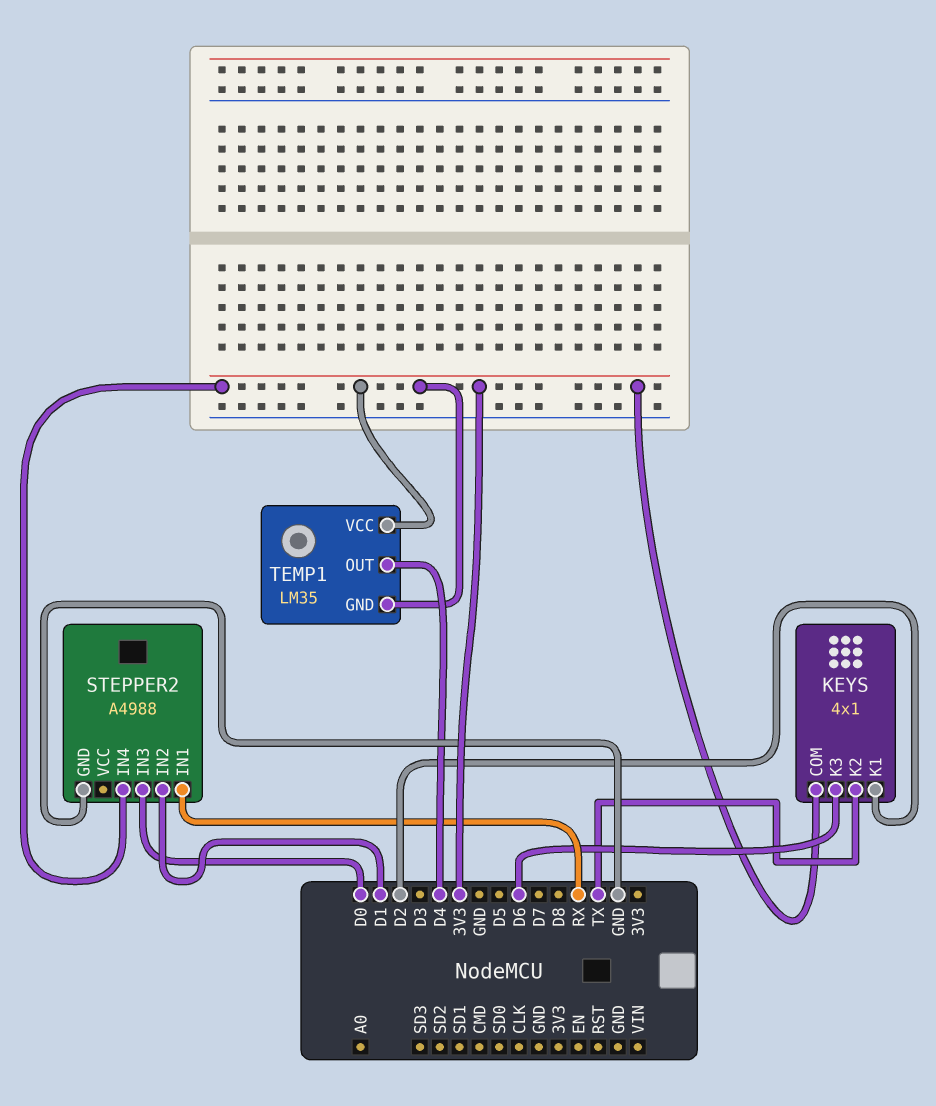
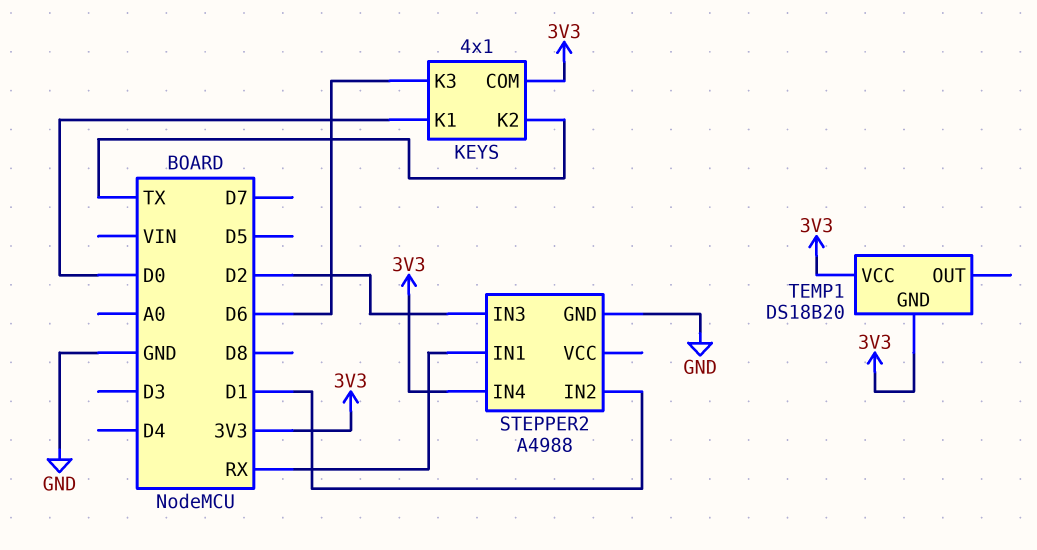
KEYS pin K1: D2 -> D0
STEPPER2 pin IN3: D0 -> D2
TEMP1: LM35 -> DS18B20
TEMP1 pin OUT: D4 -> none

